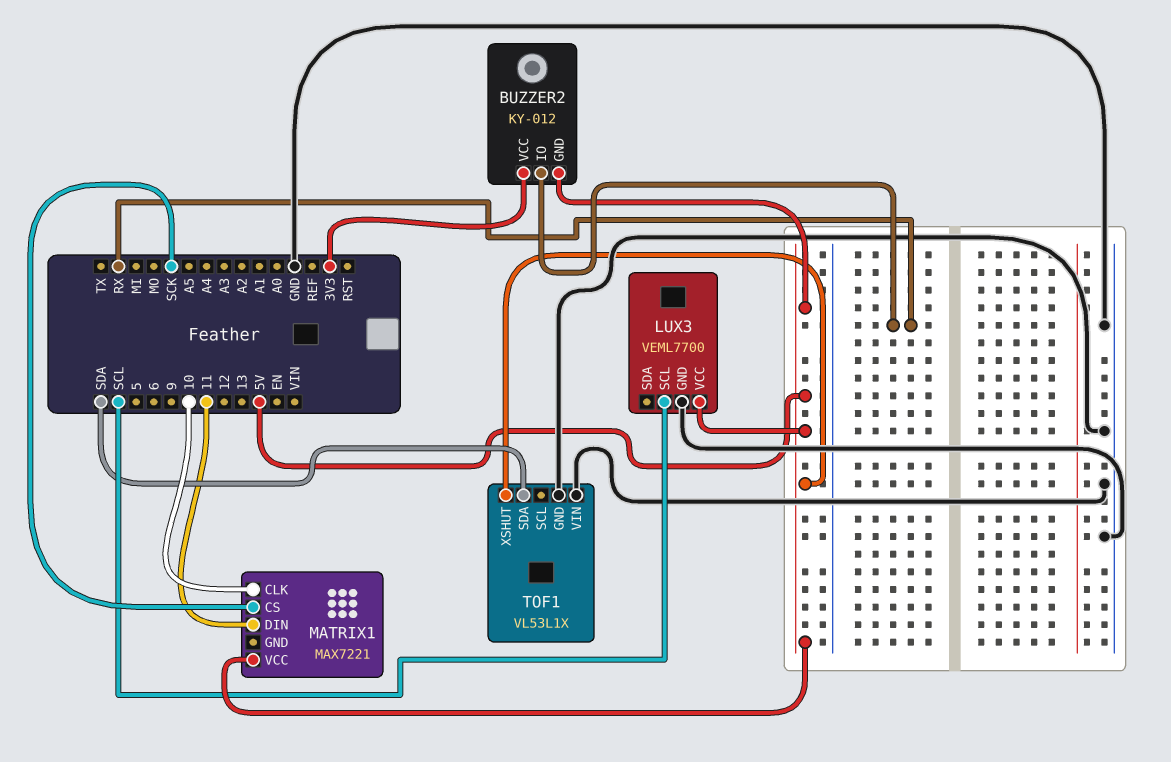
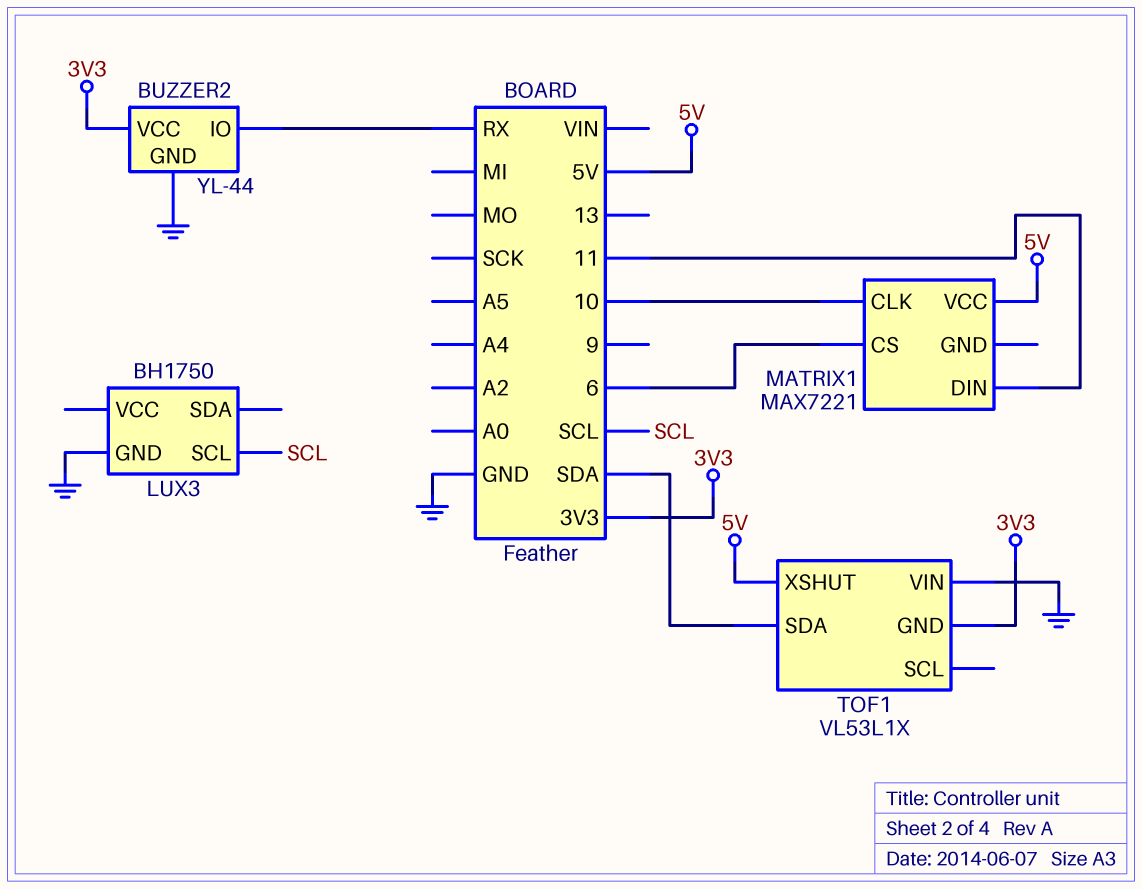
BUZZER2: KY-012 -> YL-44
BUZZER2 pin GND: 5V -> GND
LUX3: VEML7700 -> BH1750
LUX3 pin VCC: 5V -> none
MATRIX1 pin CS: SCK -> 6
TOF1 pin GND: GND -> 3V3

